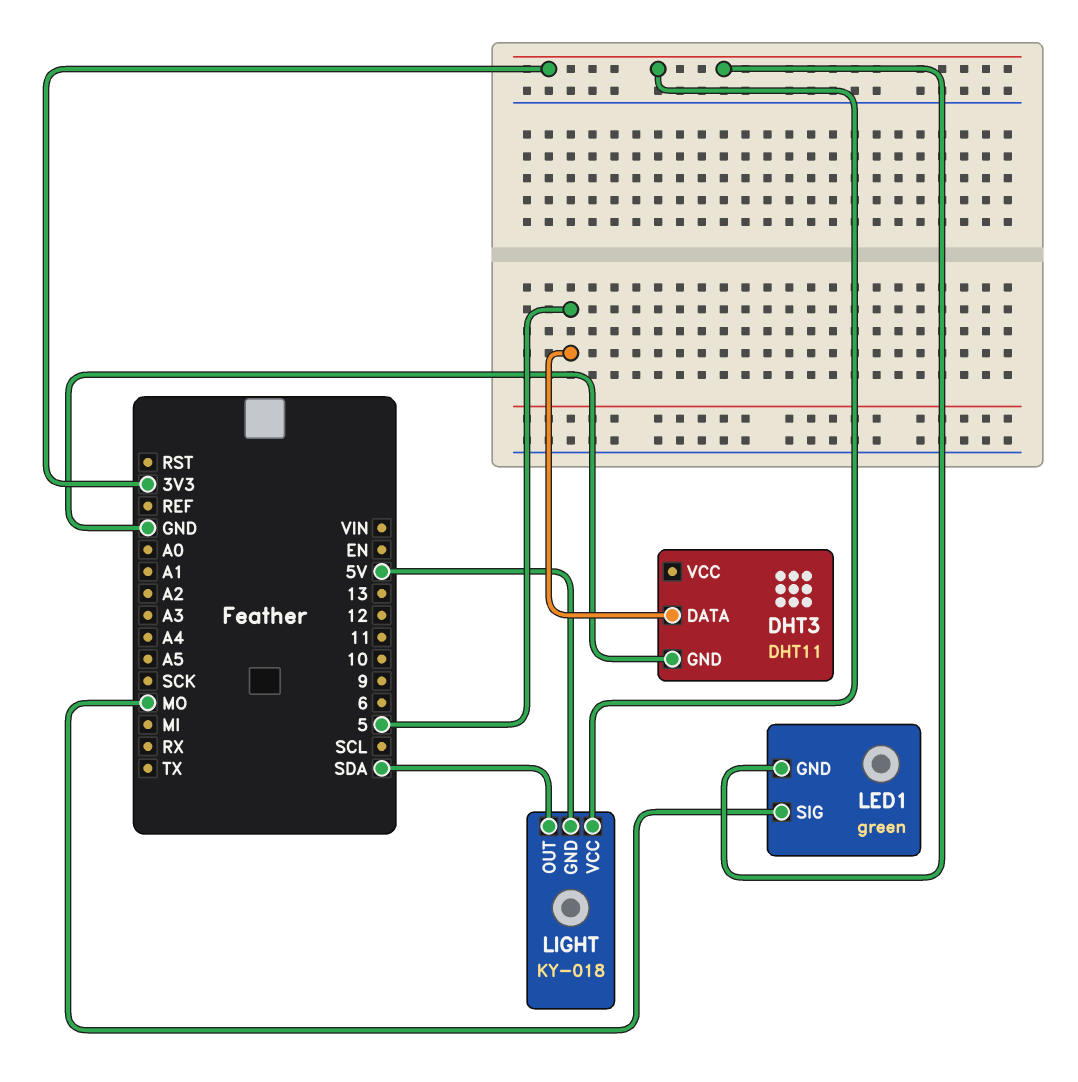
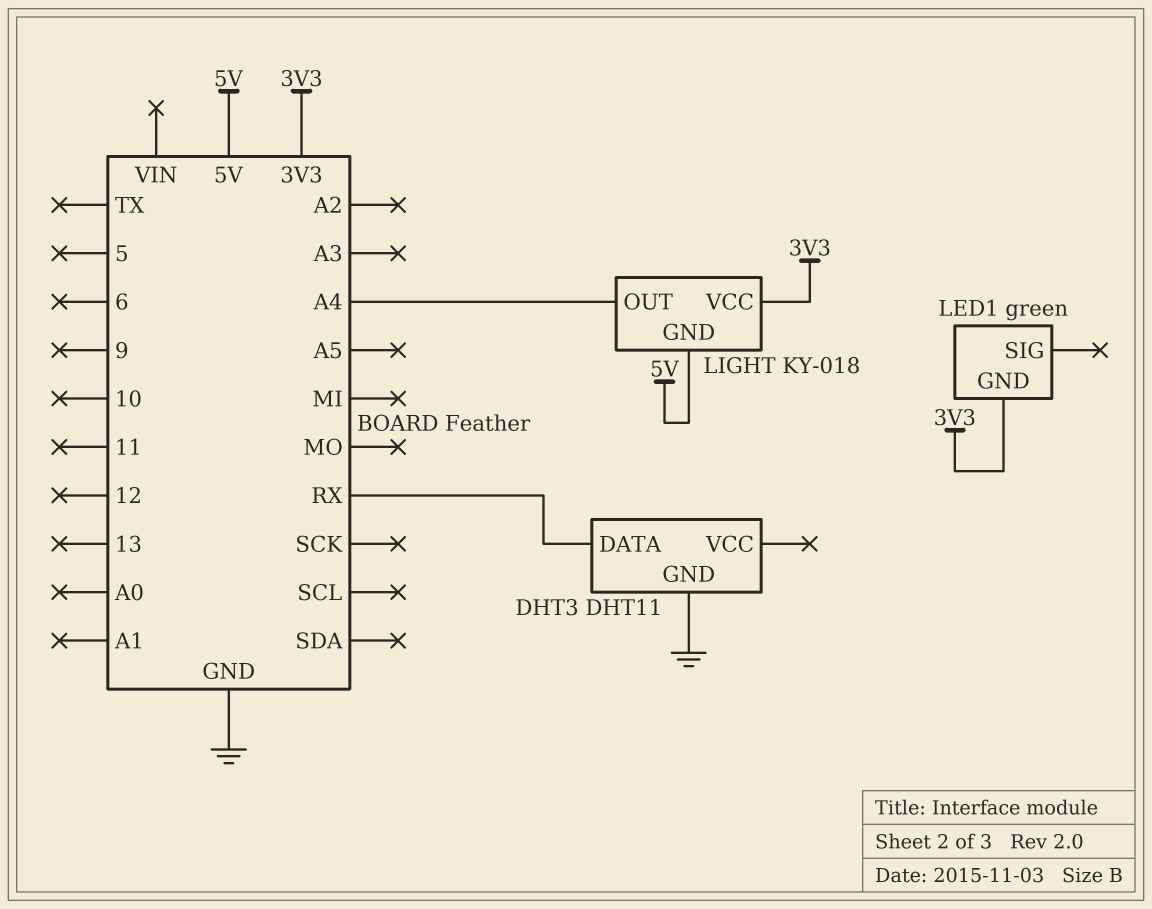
DHT3 pin DATA: 5 -> RX
LED1 pin SIG: MO -> none
LIGHT pin OUT: SDA -> A4

